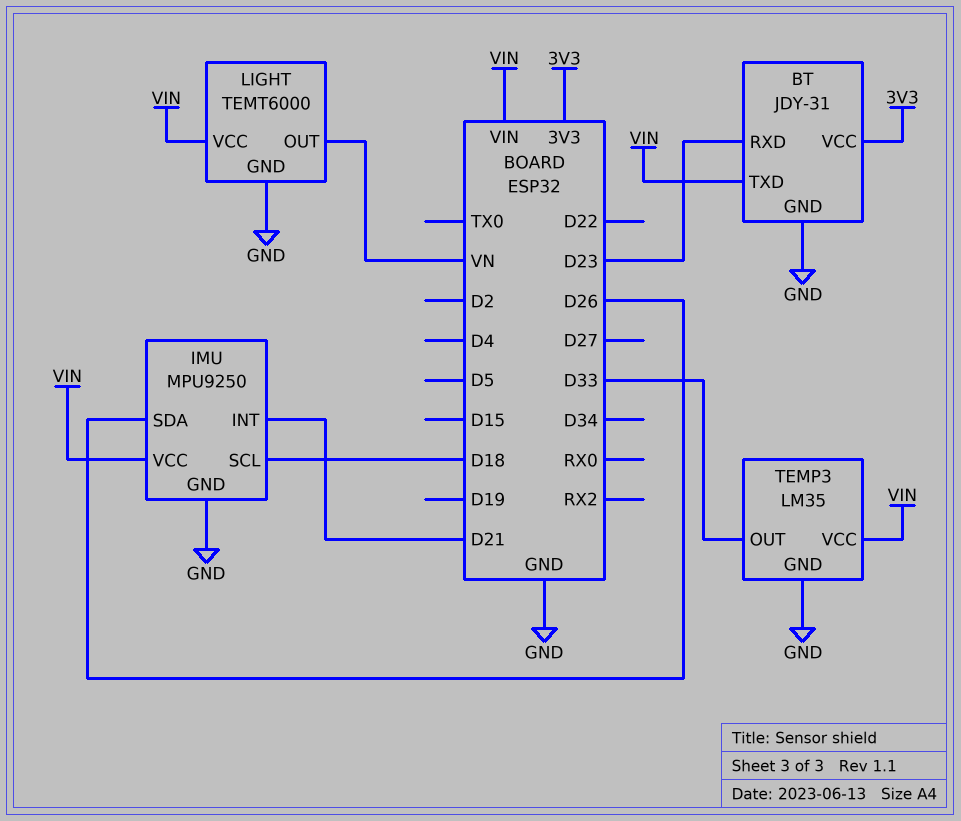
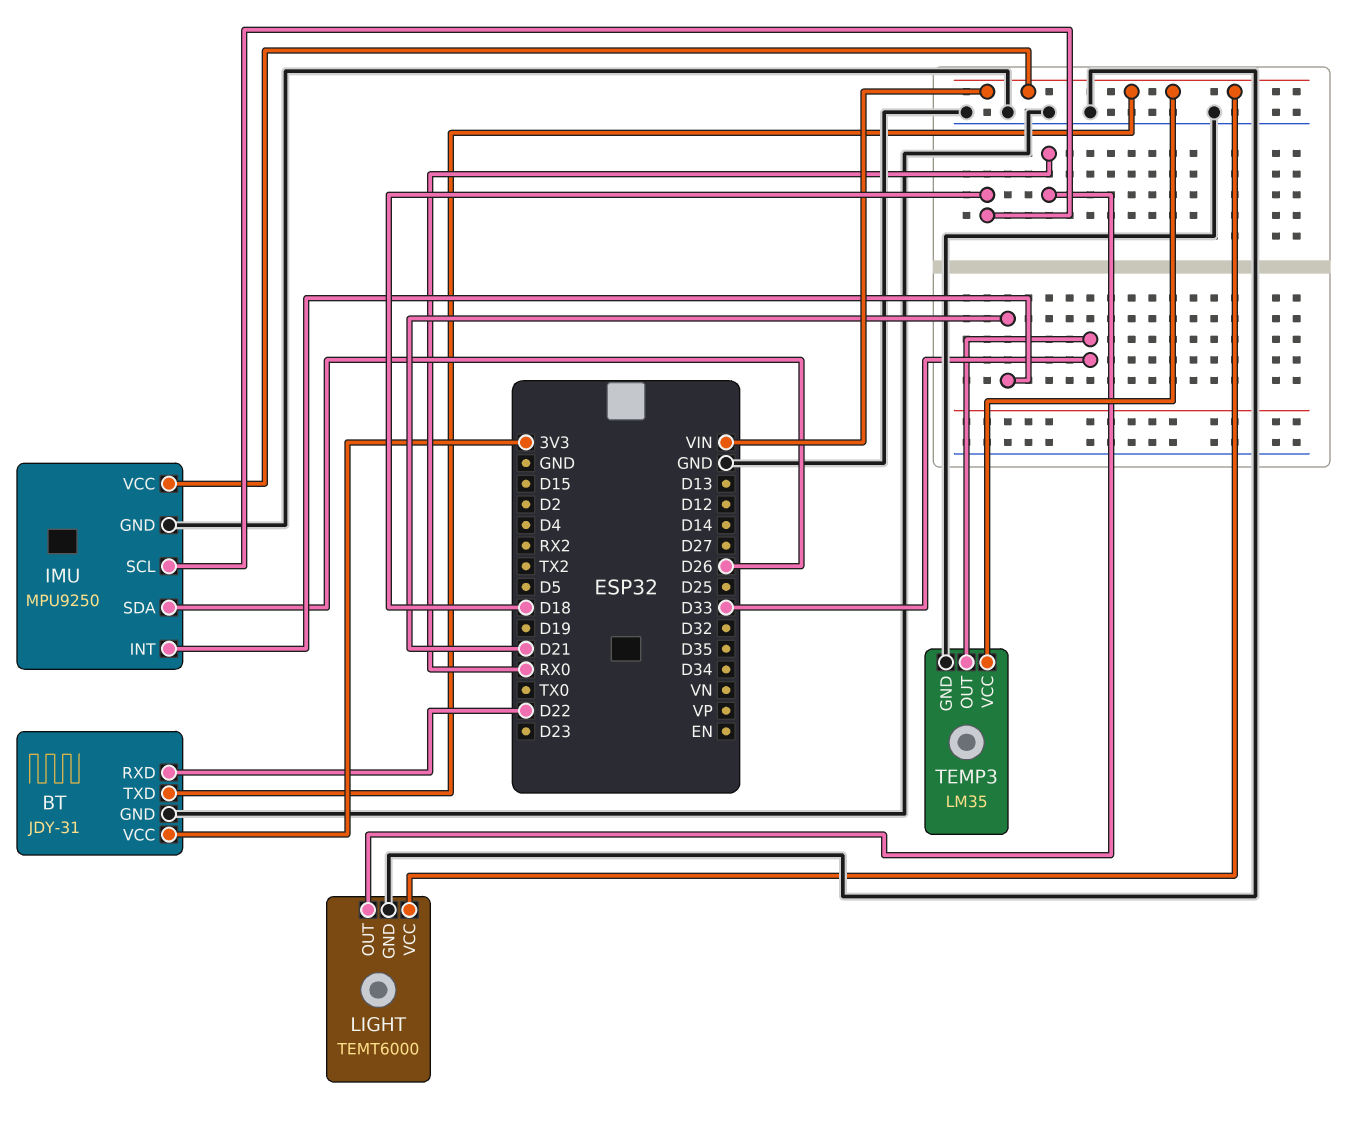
BT pin RXD: D23 -> D22
LIGHT pin OUT: VN -> RX0

